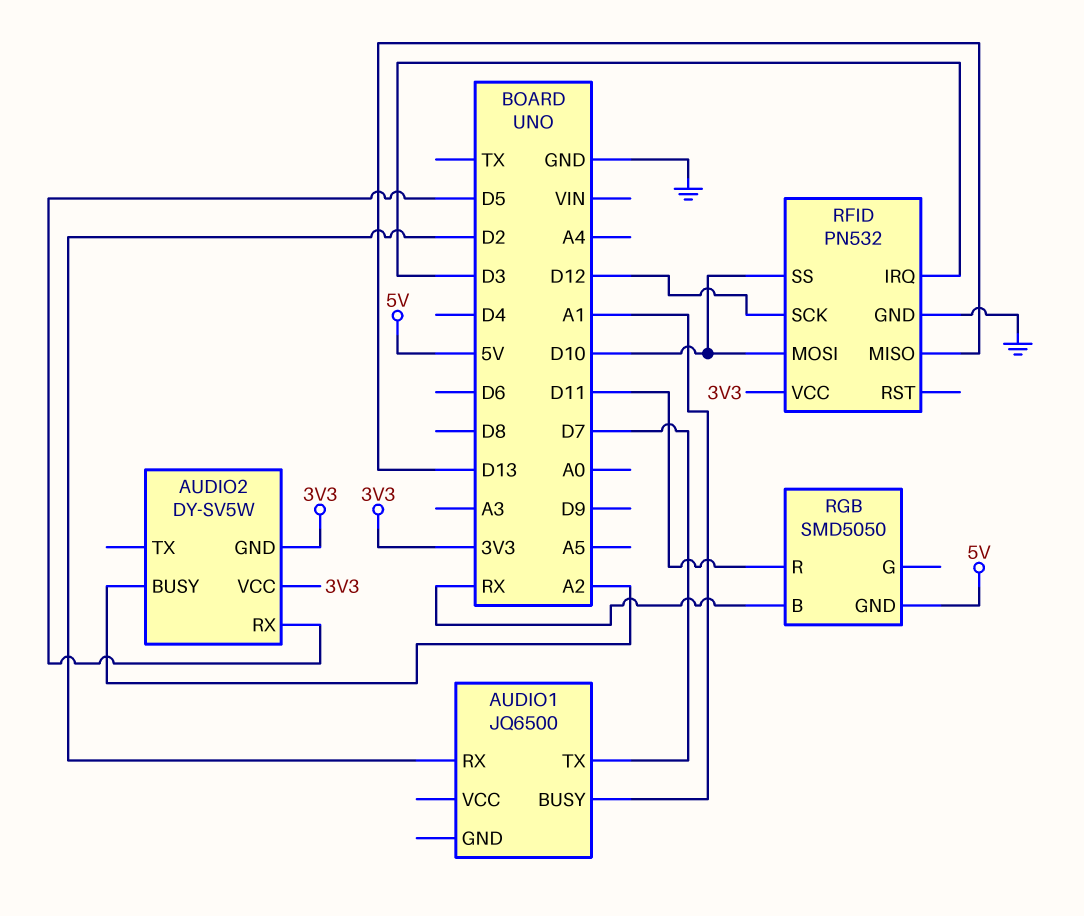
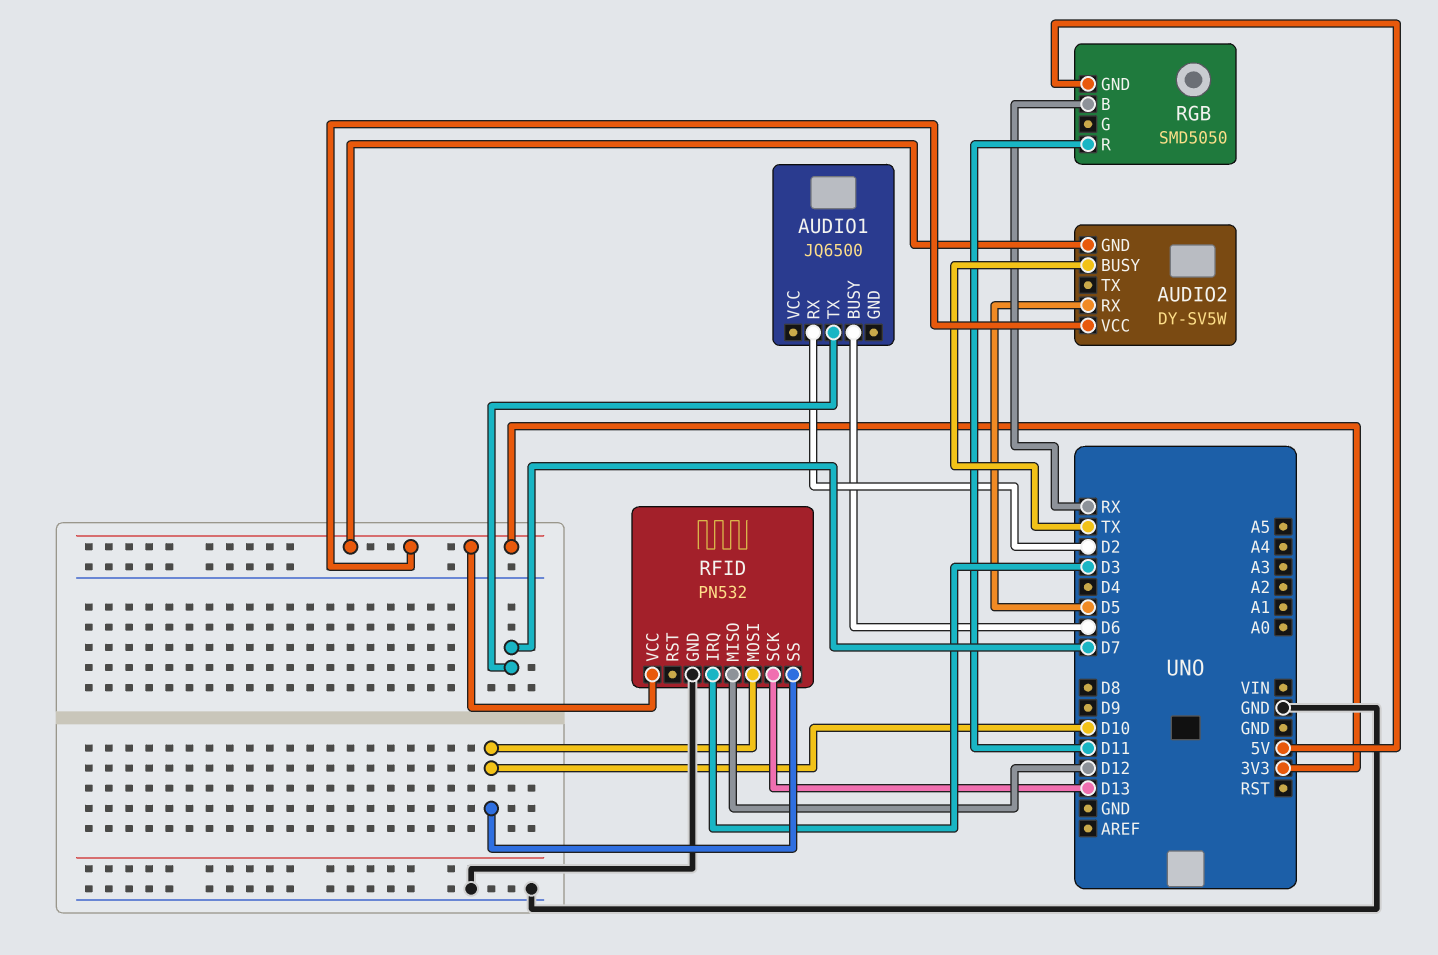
AUDIO1 pin BUSY: A1 -> D6
AUDIO2 pin BUSY: A2 -> TX
RFID pin MISO: D13 -> D12
RFID pin SCK: D12 -> D13

